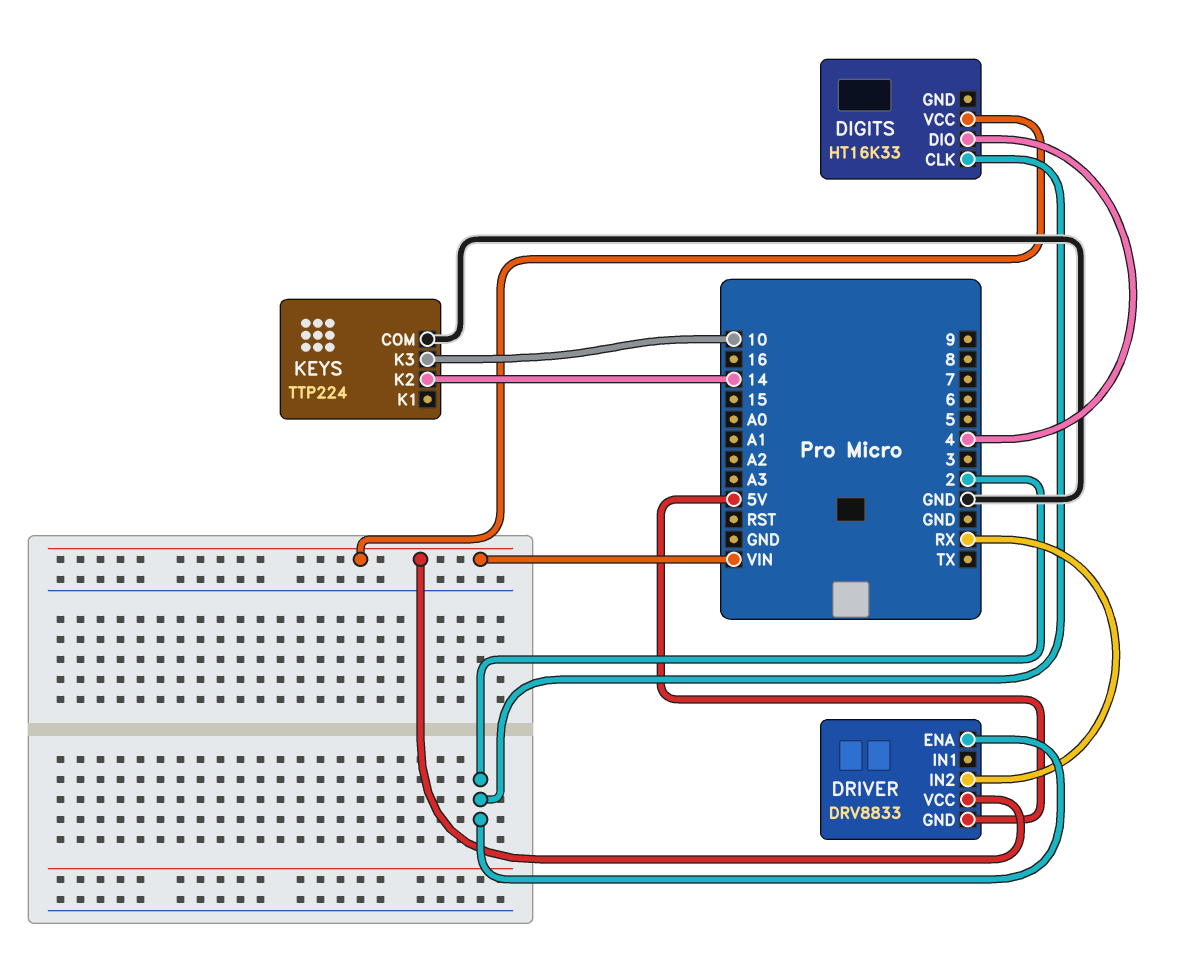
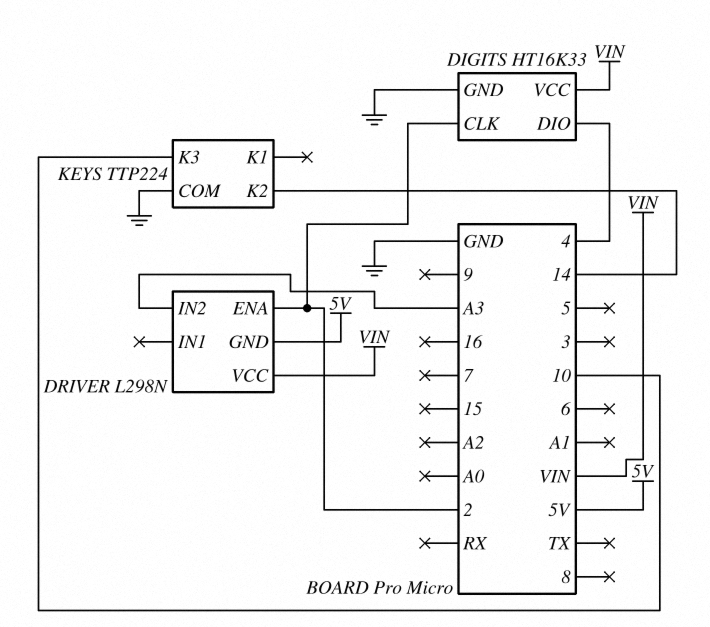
DIGITS pin GND: none -> GND
DRIVER: DRV8833 -> L298N
DRIVER pin IN2: RX -> A3

